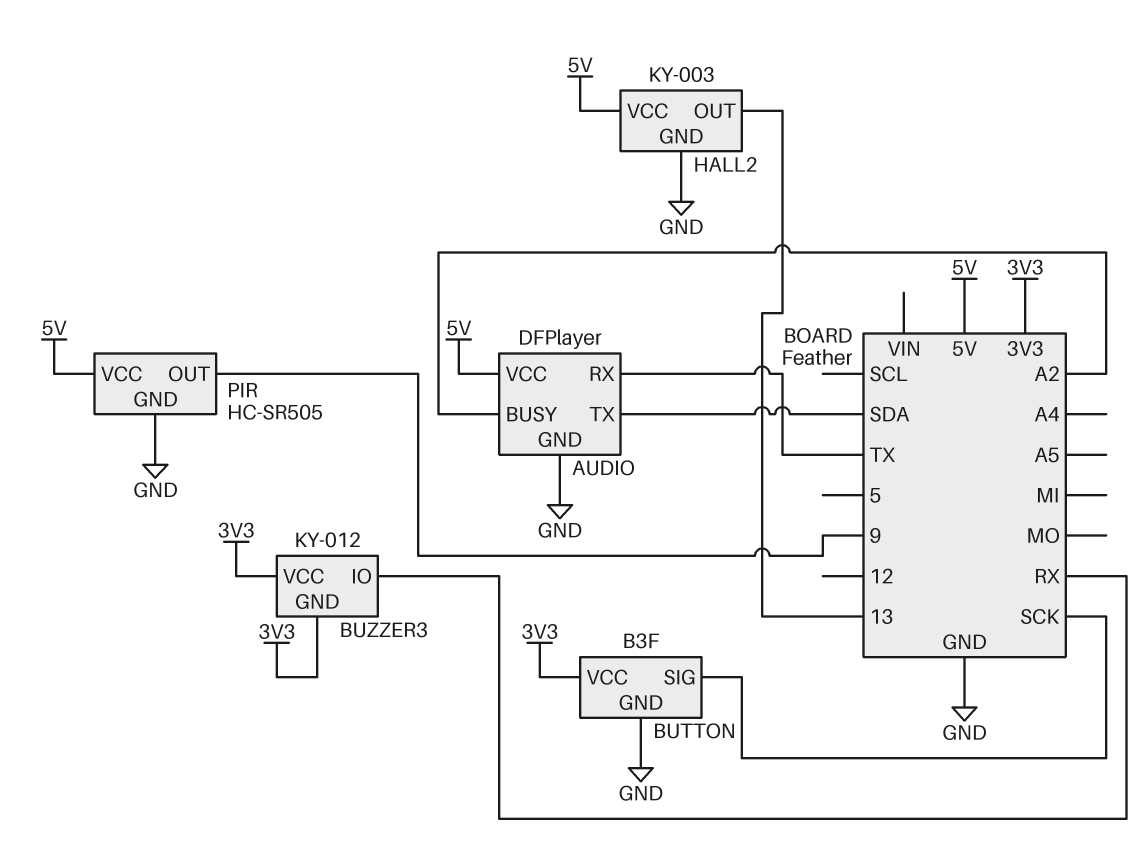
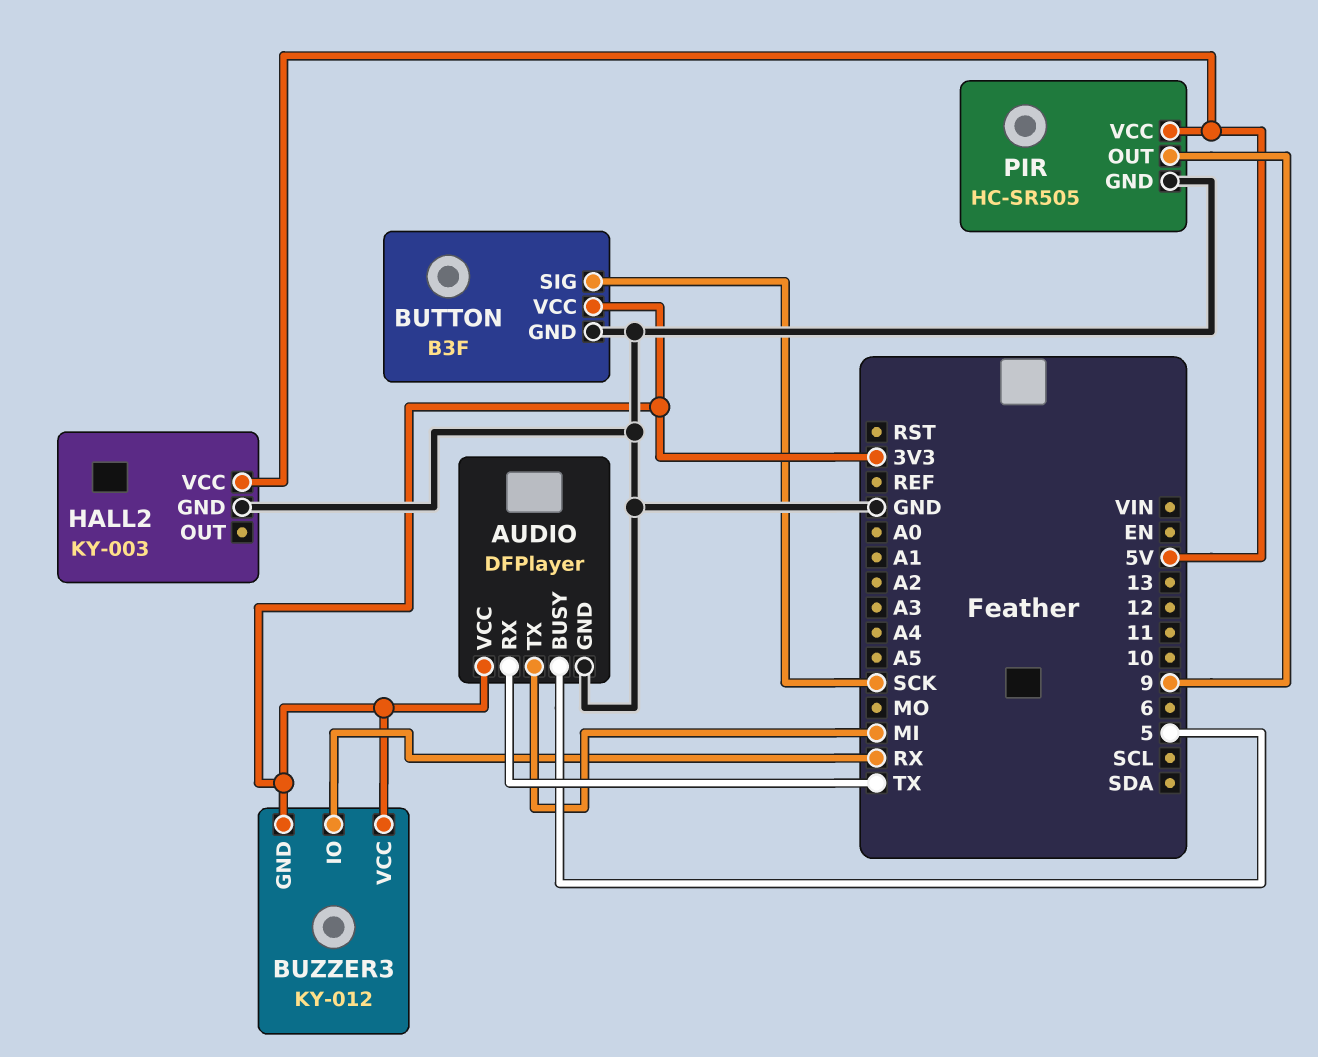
AUDIO pin BUSY: A2 -> 5
AUDIO pin TX: SDA -> MI
AUDIO pin VCC: 5V -> 3V3
HALL2 pin OUT: 13 -> none

